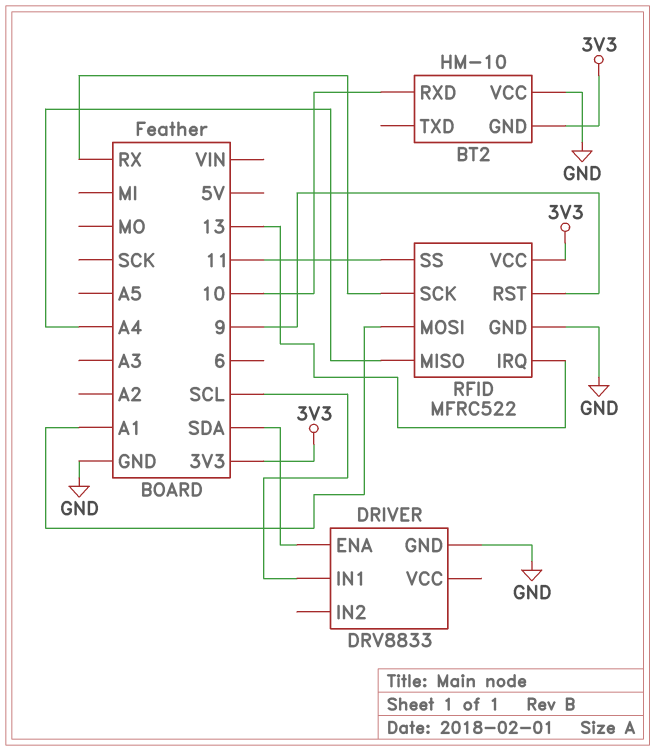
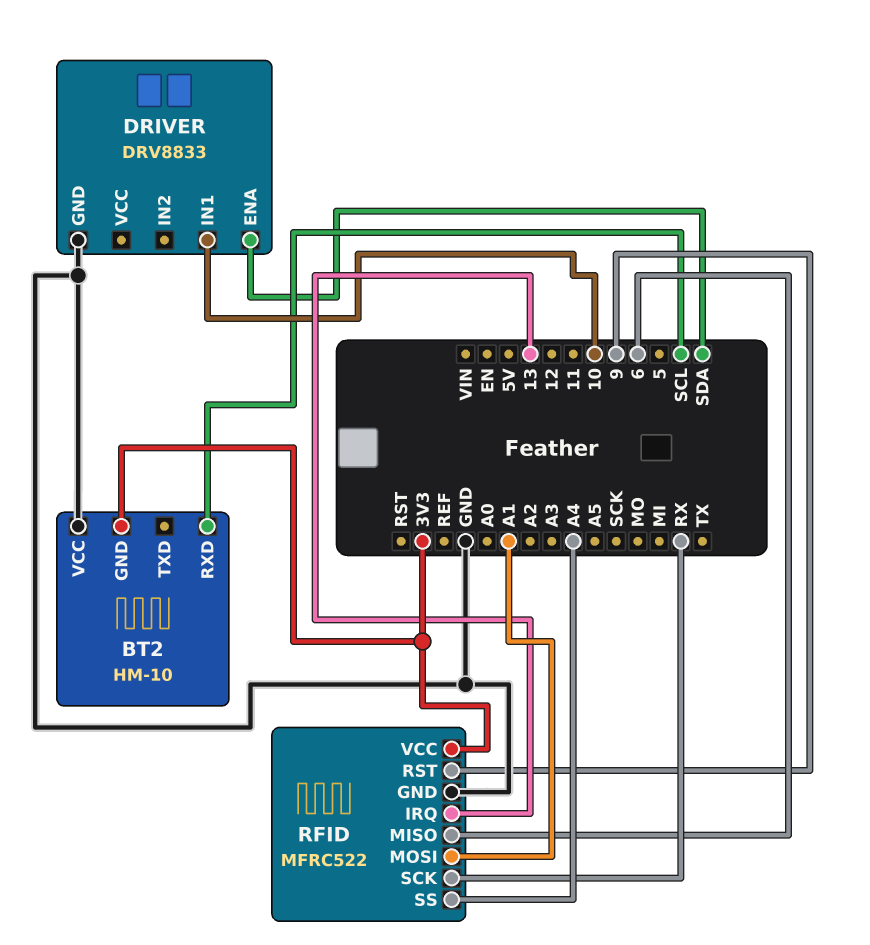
BT2 pin RXD: 10 -> SCL
DRIVER pin IN1: SCL -> 10
RFID pin MISO: A4 -> 6
RFID pin SS: 11 -> A4

